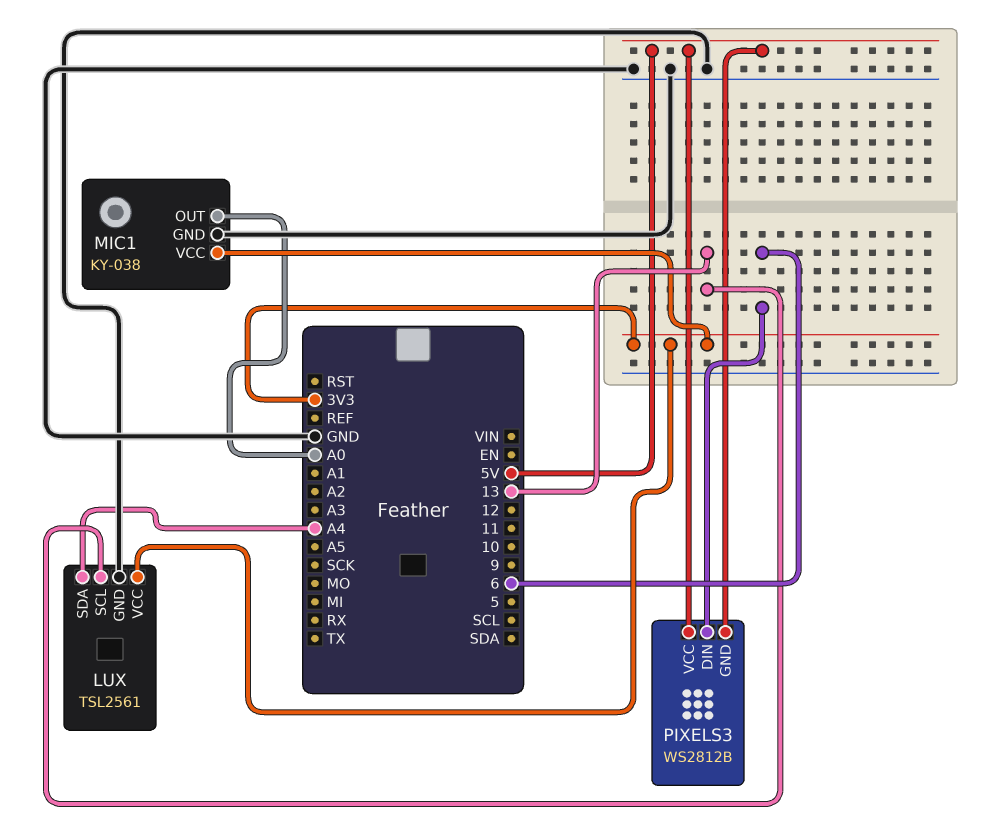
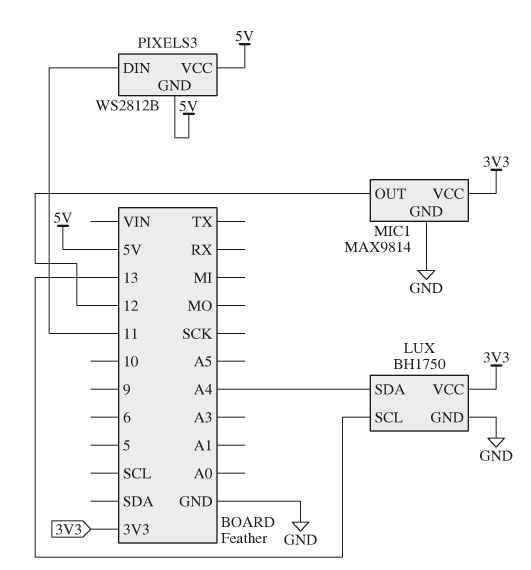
LUX: TSL2561 -> BH1750
MIC1: KY-038 -> MAX9814
MIC1 pin OUT: A0 -> 12
PIXELS3 pin DIN: 6 -> 11

